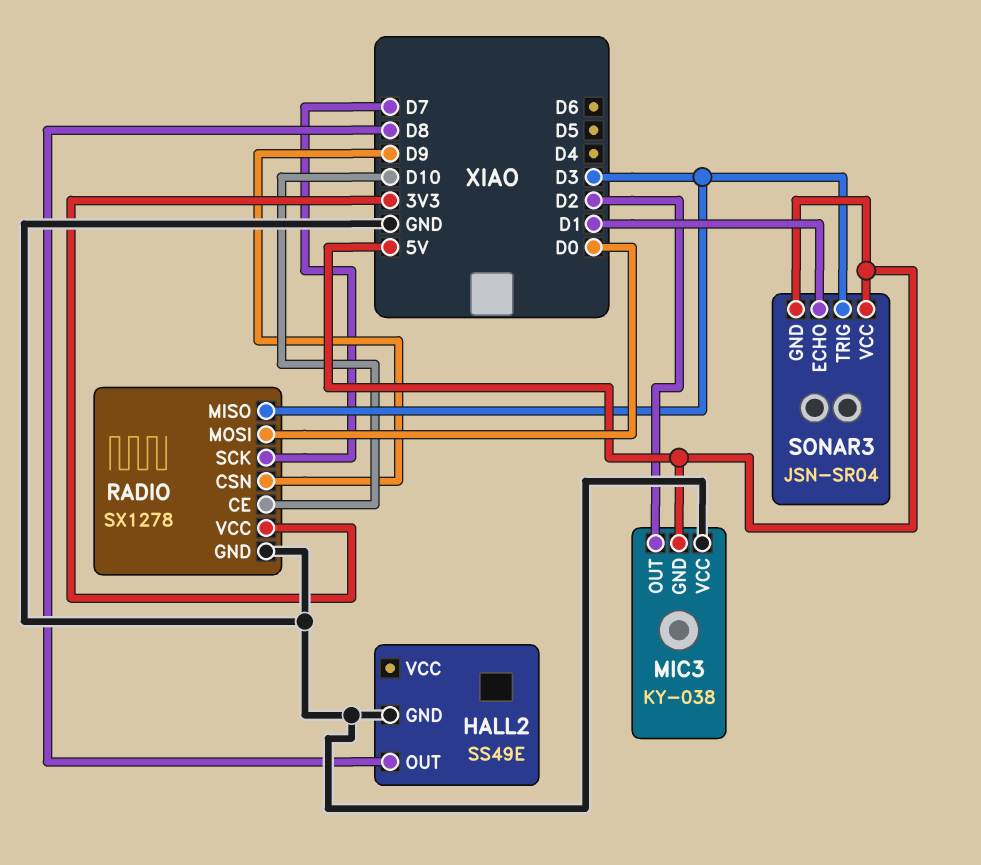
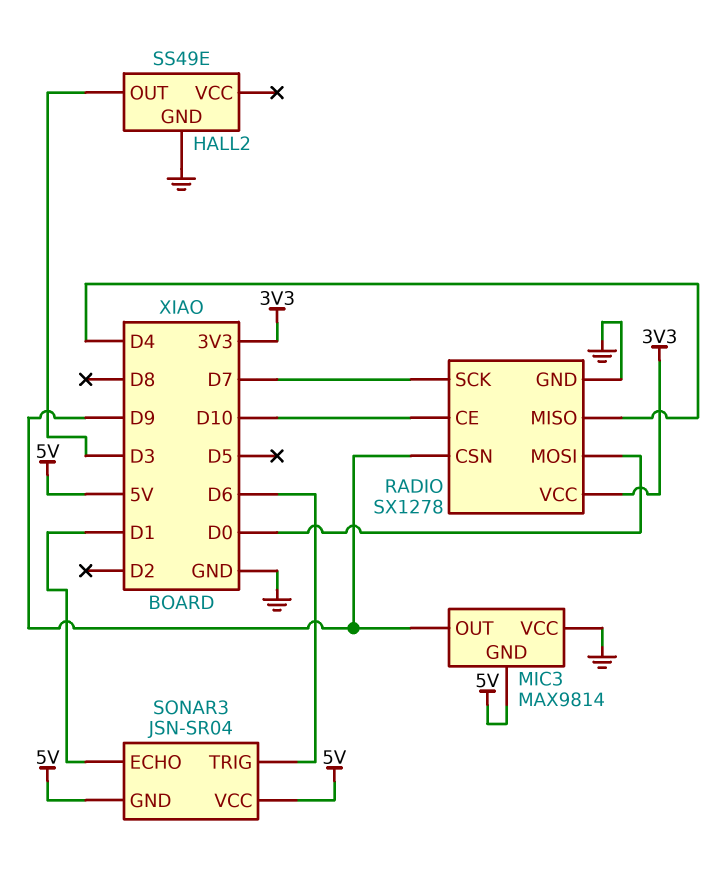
HALL2 pin OUT: D8 -> D3
MIC3: KY-038 -> MAX9814
MIC3 pin OUT: D2 -> D9
RADIO pin MISO: D3 -> D4
SONAR3 pin TRIG: D3 -> D6

